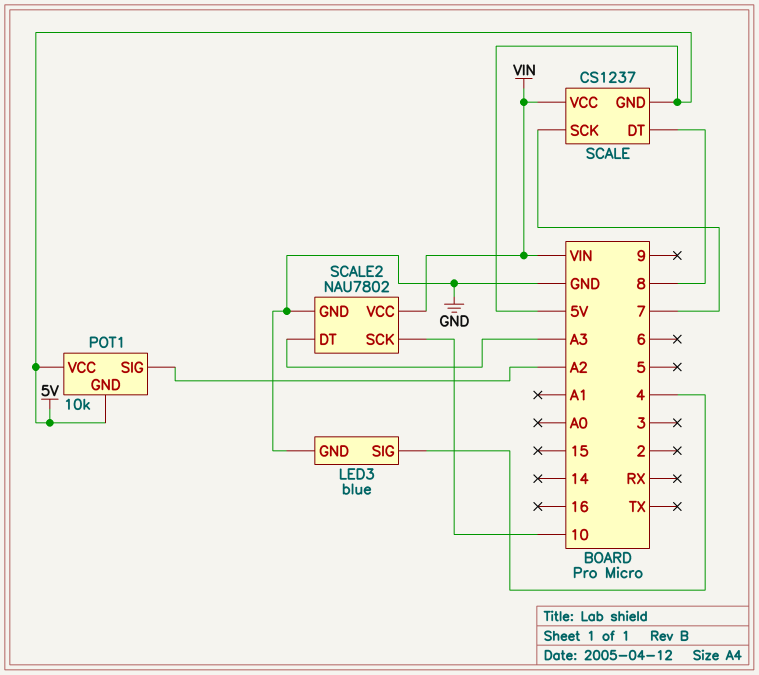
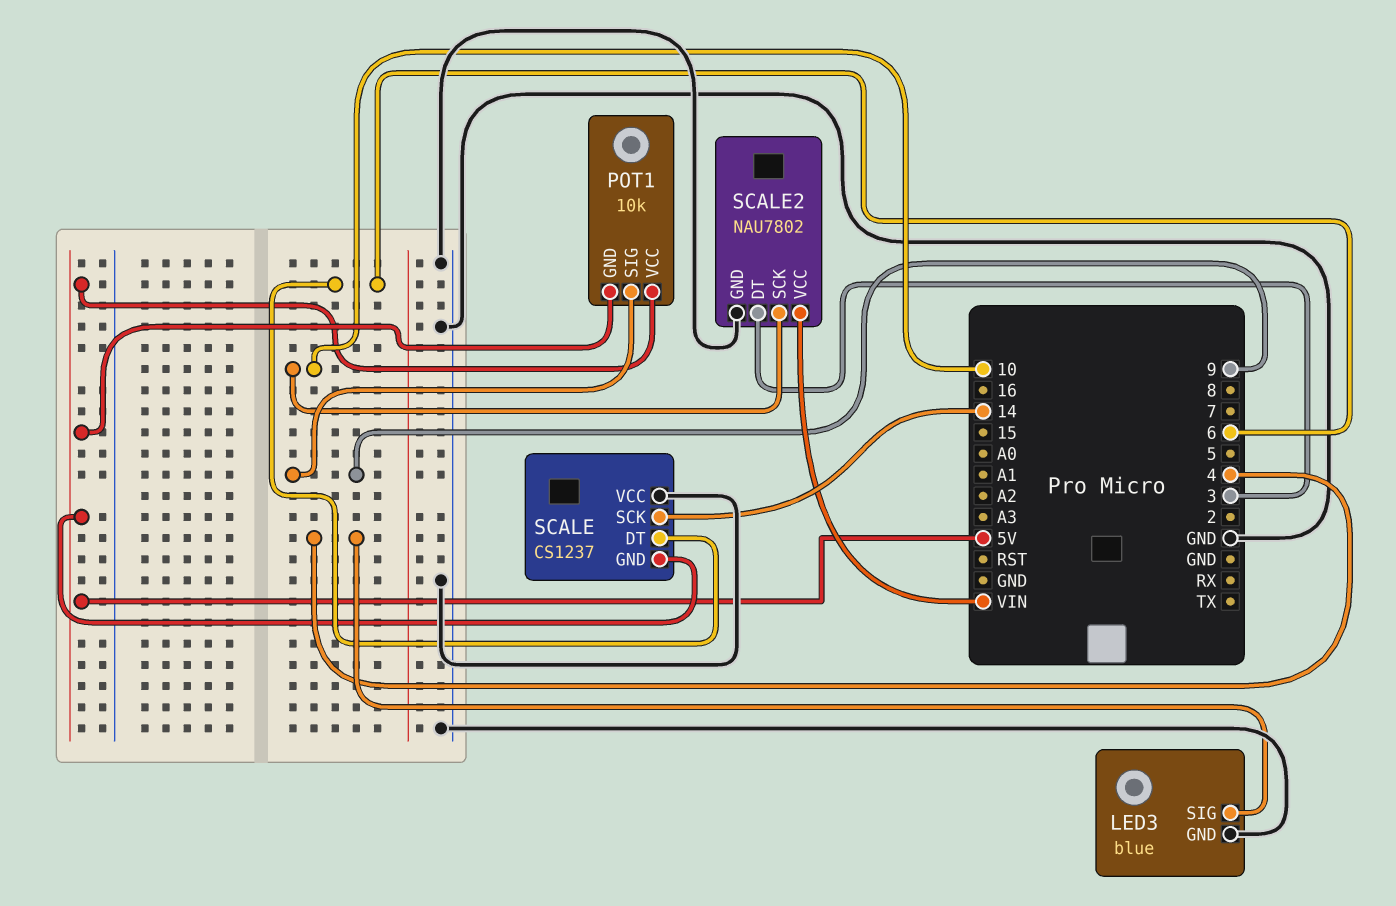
POT1 pin SIG: A2 -> 9
SCALE pin DT: 8 -> 6
SCALE pin SCK: 7 -> 14
SCALE pin VCC: VIN -> GND
SCALE2 pin DT: A3 -> 3

